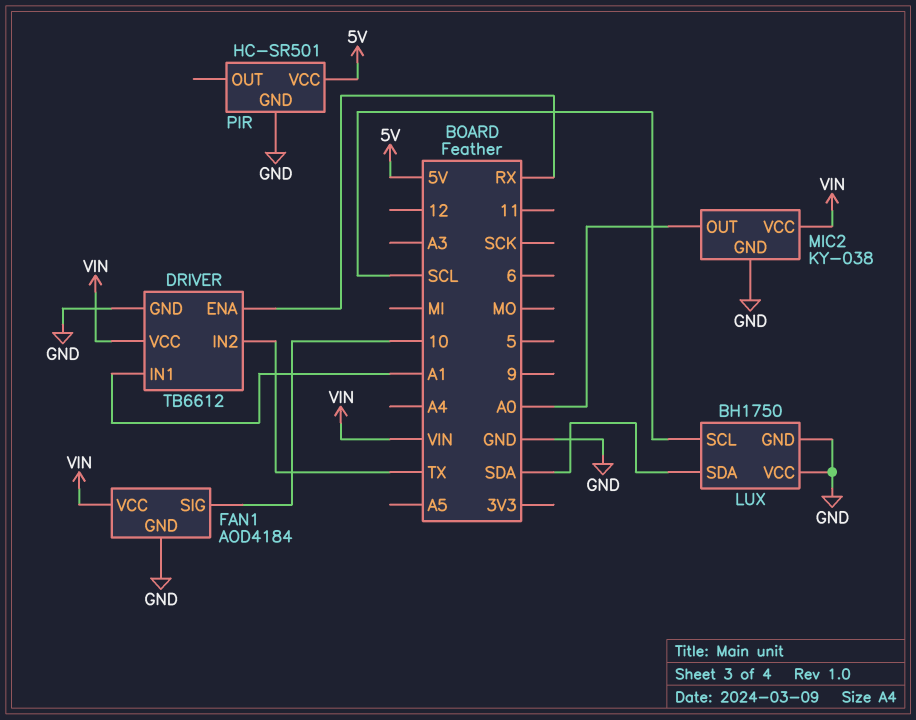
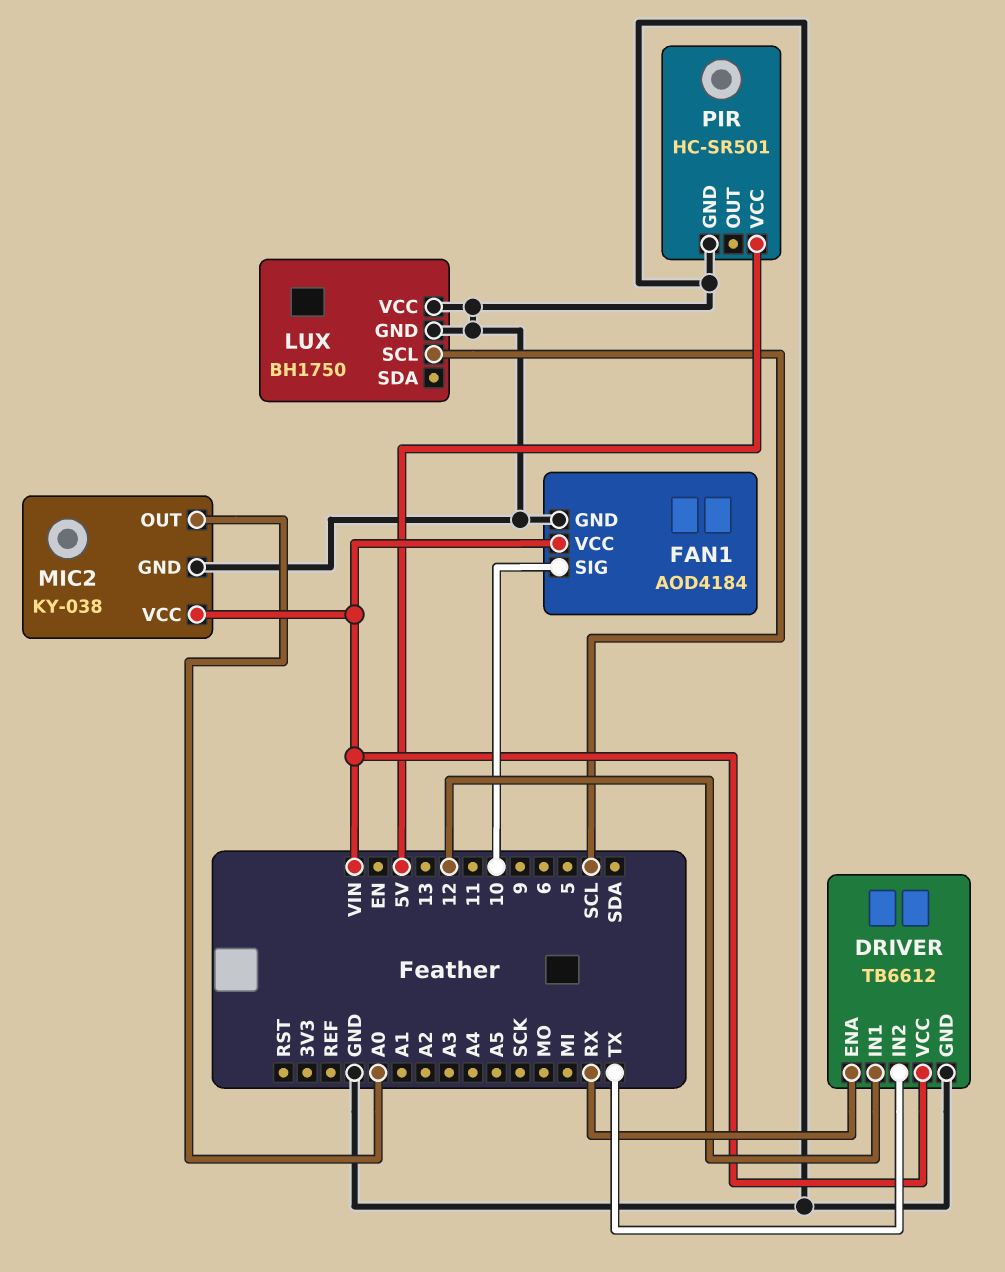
DRIVER pin IN1: A1 -> 12
LUX pin SDA: SDA -> none

